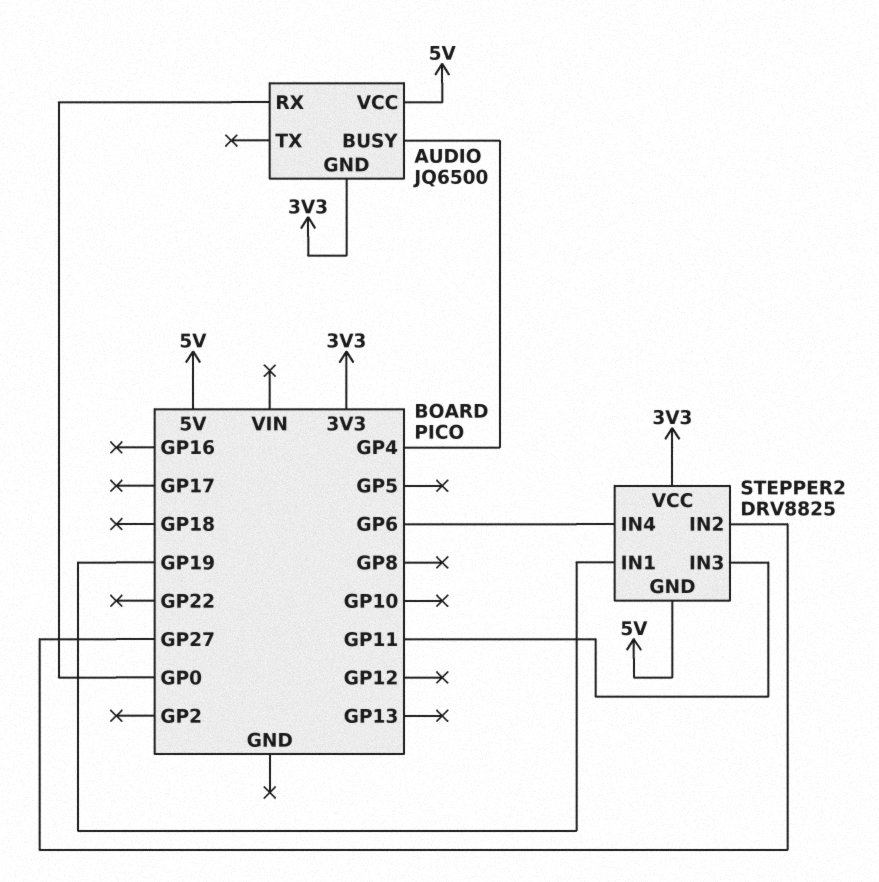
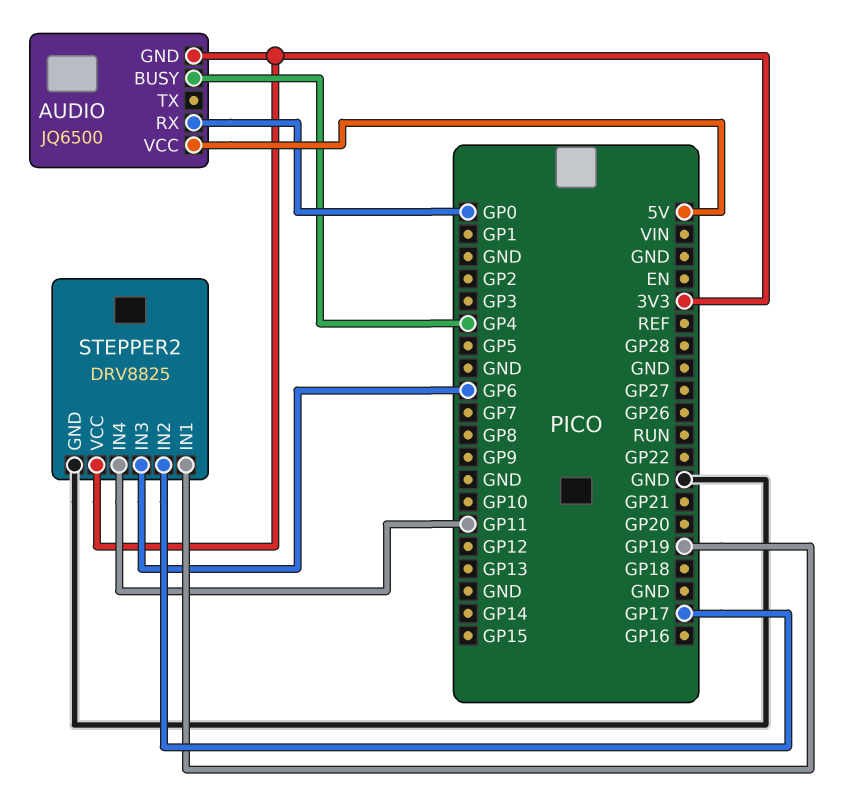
STEPPER2 pin GND: 5V -> GND
STEPPER2 pin IN2: GP27 -> GP17
STEPPER2 pin IN3: GP11 -> GP6
STEPPER2 pin IN4: GP6 -> GP11

